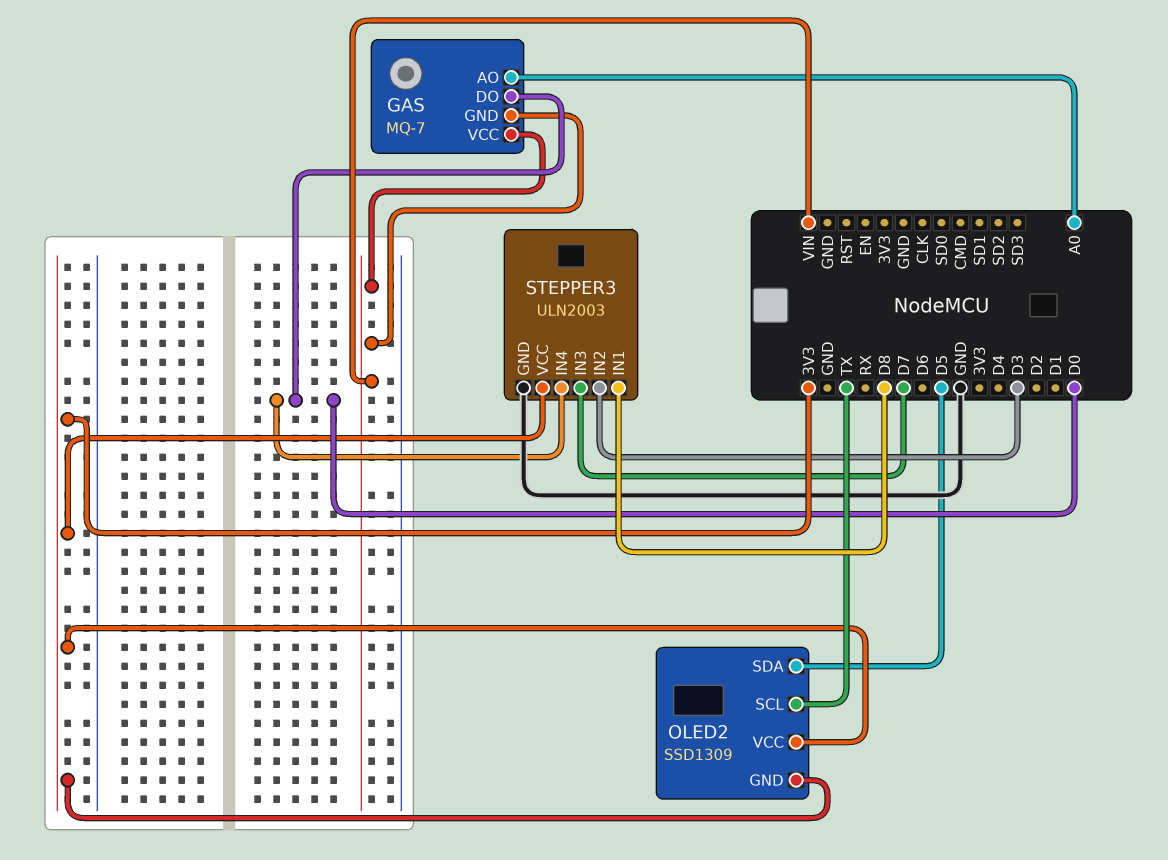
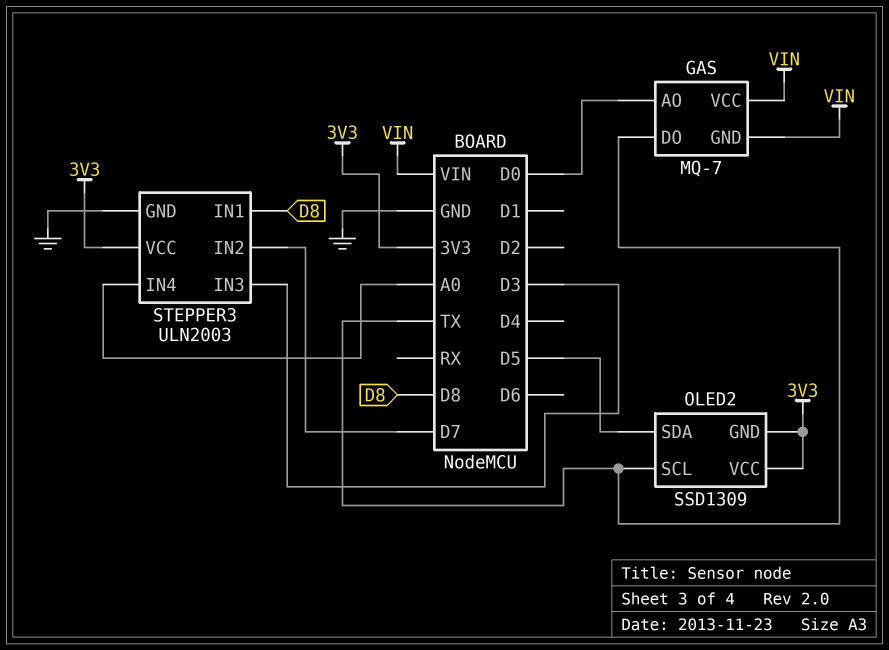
GAS pin AO: A0 -> D0
GAS pin DO: D0 -> TX
STEPPER3 pin IN2: D3 -> D7
STEPPER3 pin IN3: D7 -> D3
STEPPER3 pin IN4: D0 -> A0

